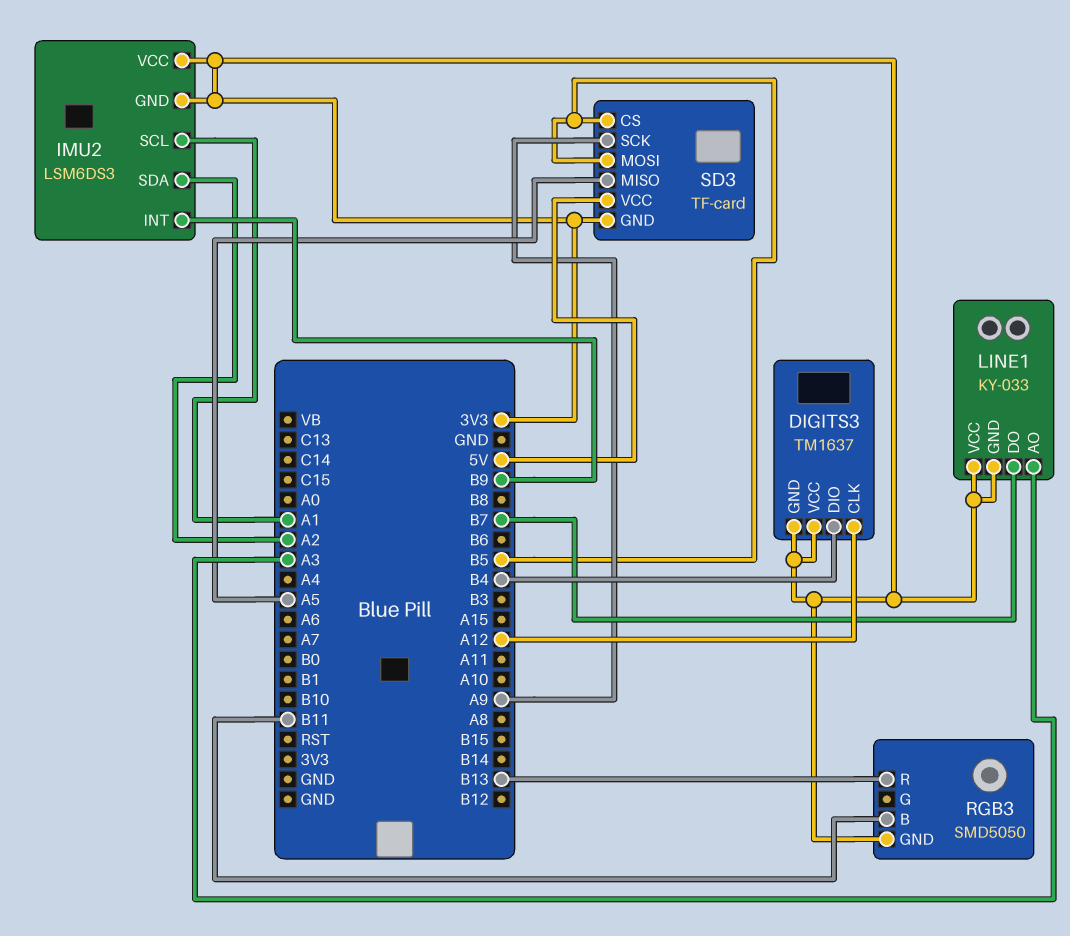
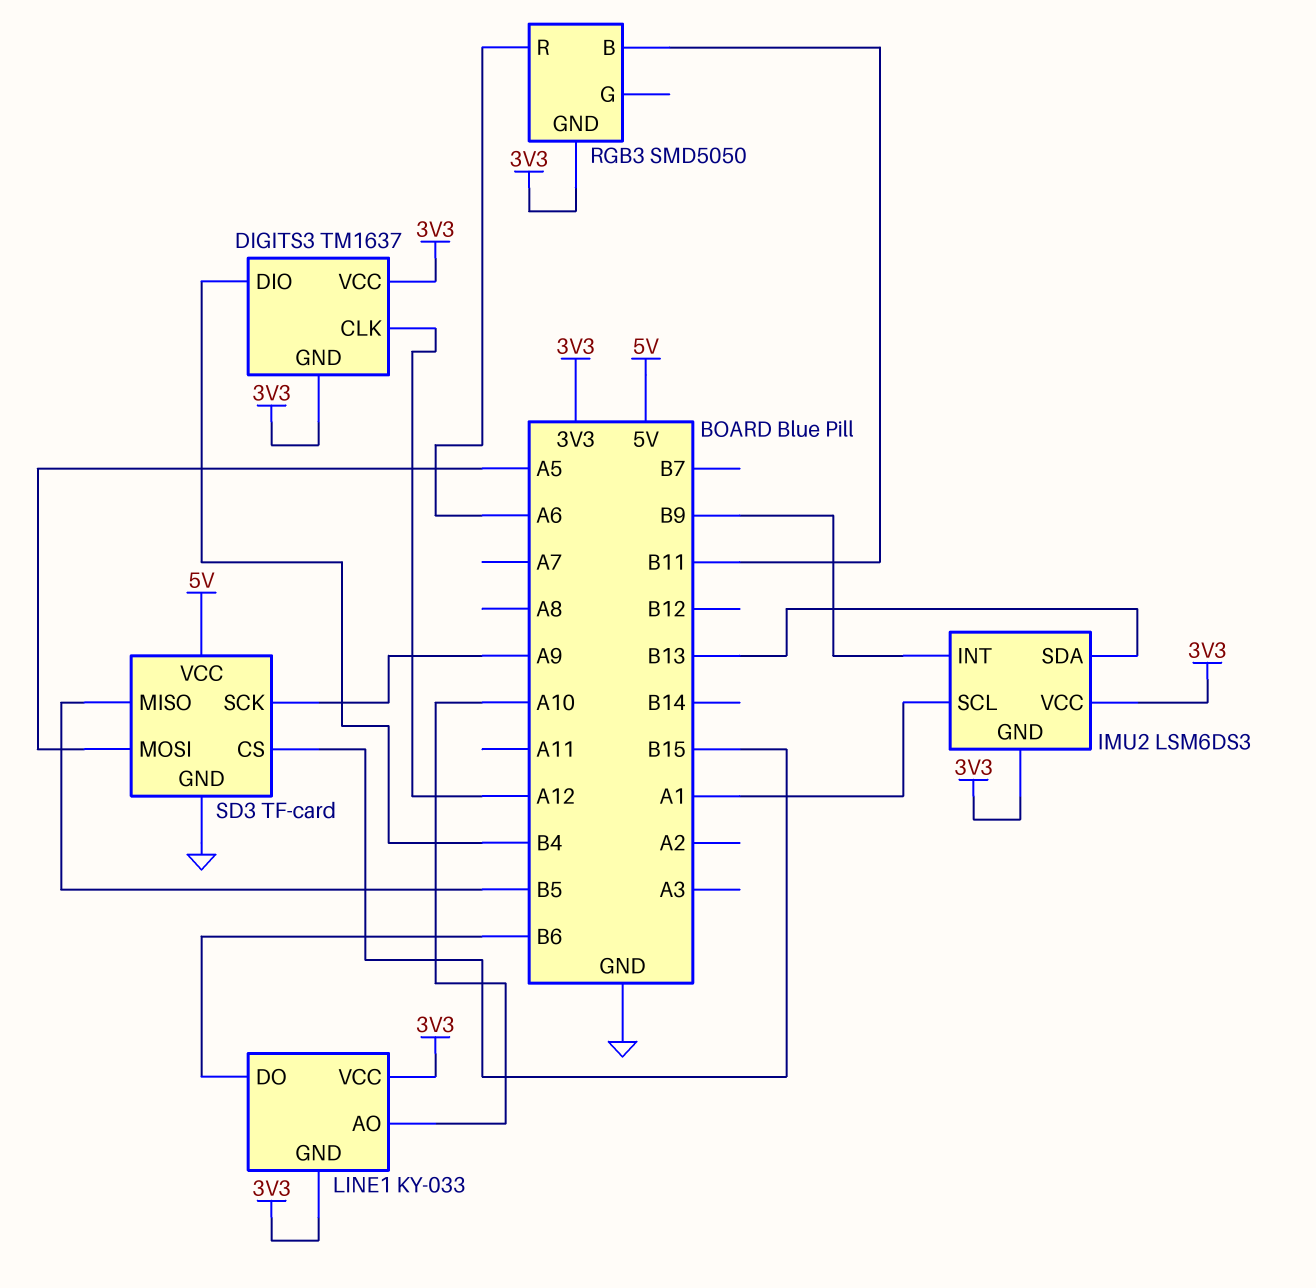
IMU2 pin SDA: A2 -> B13
LINE1 pin AO: A3 -> A10
LINE1 pin DO: B7 -> B6
RGB3 pin R: B13 -> A6
SD3 pin CS: B5 -> B15
SD3 pin GND: 3V3 -> GND
SD3 pin MISO: A5 -> B5
SD3 pin MOSI: B5 -> A5

